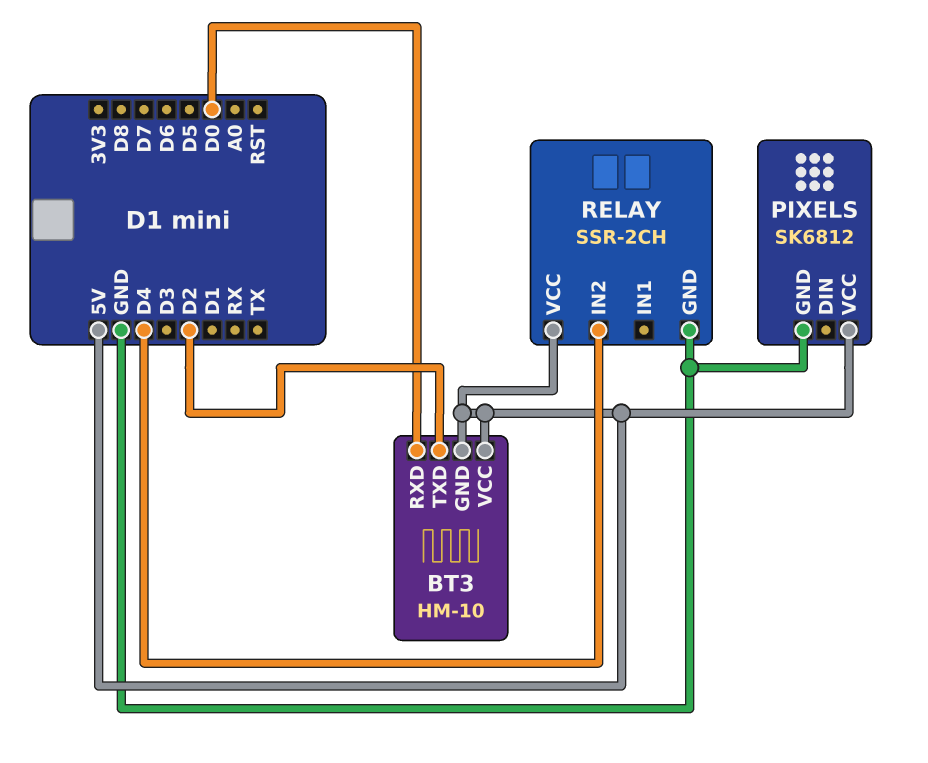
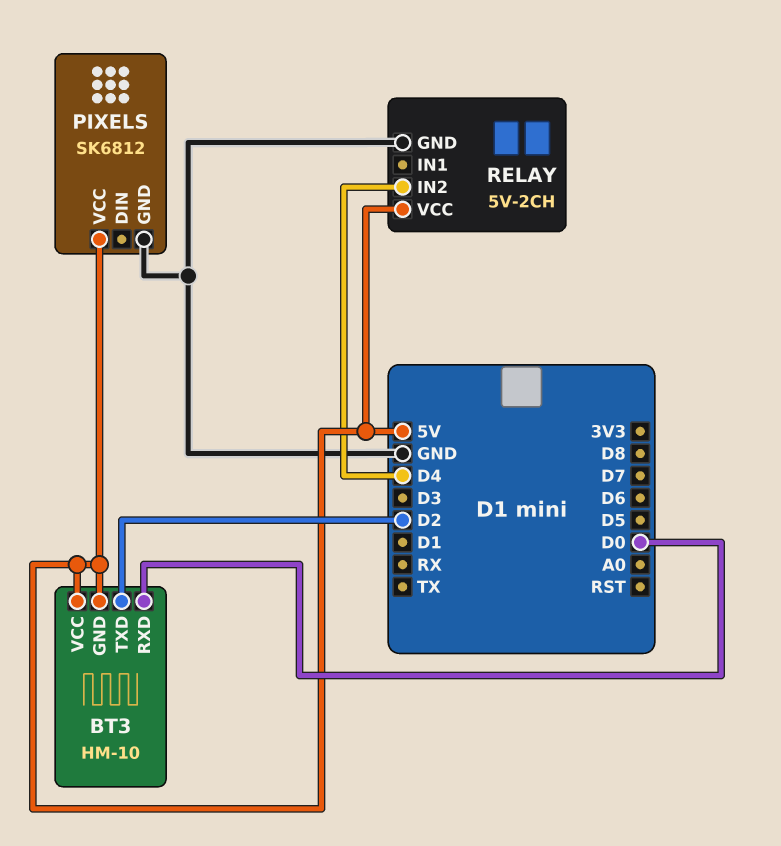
RELAY: SSR-2CH -> 5V-2CH

